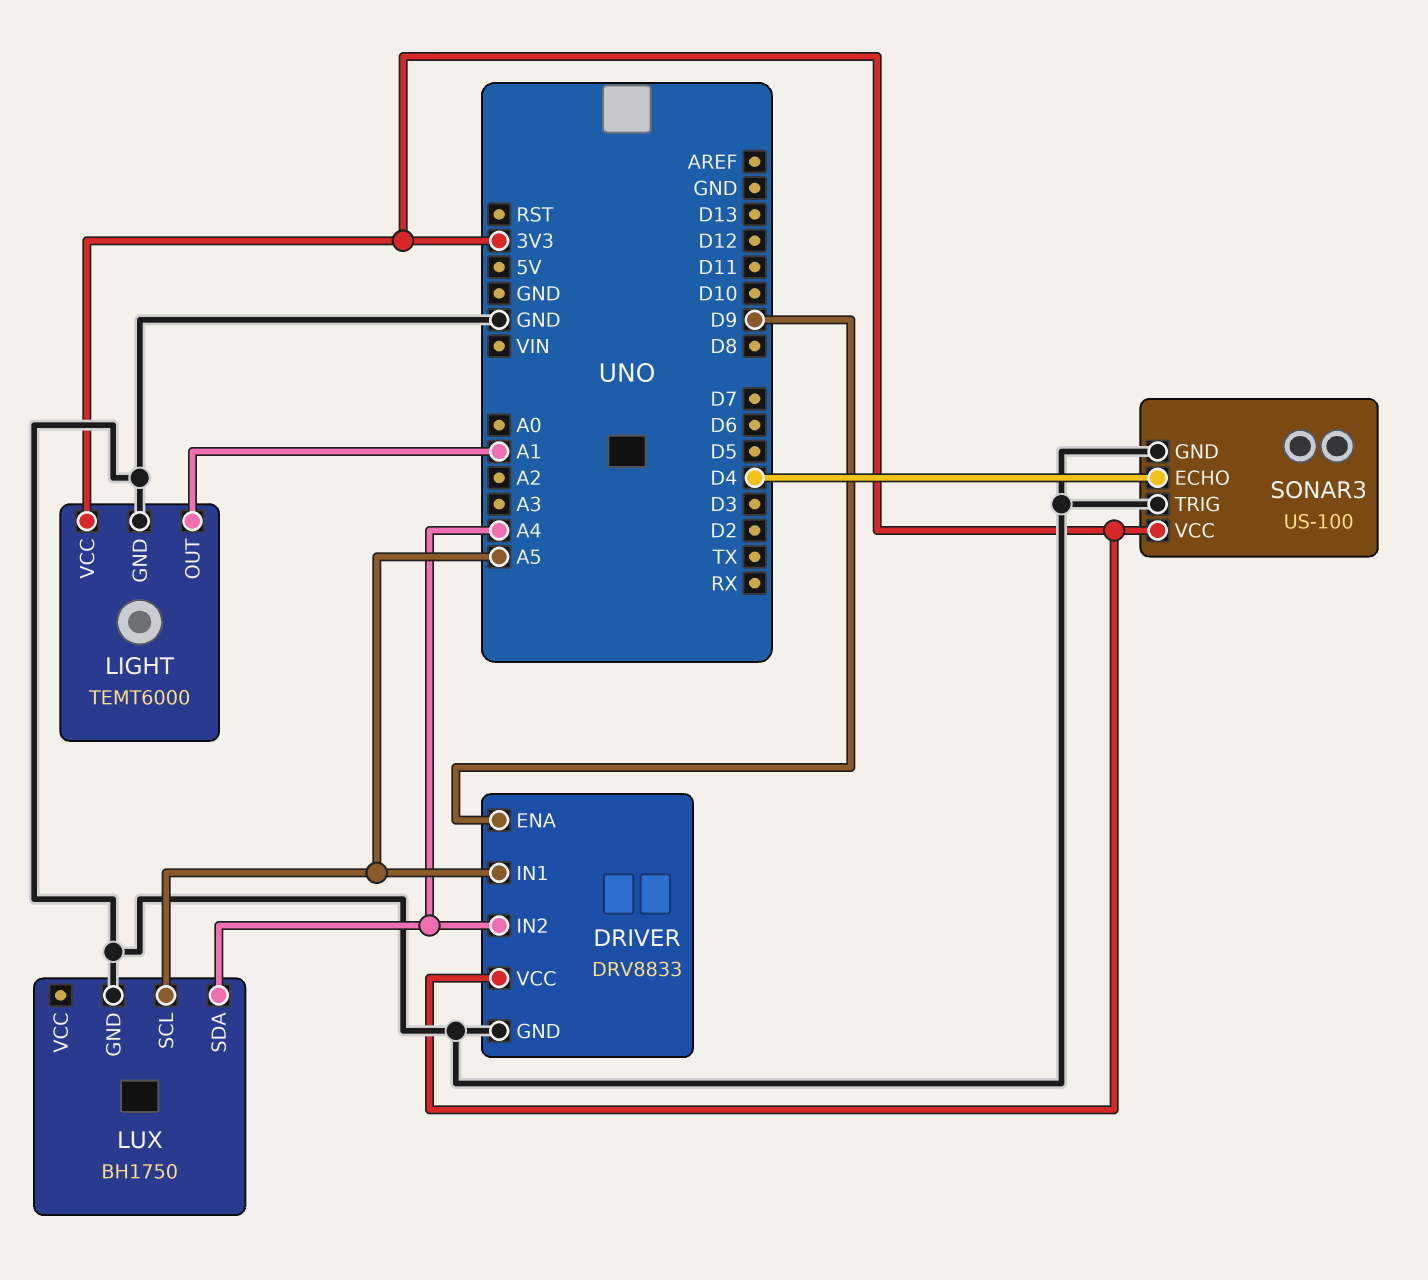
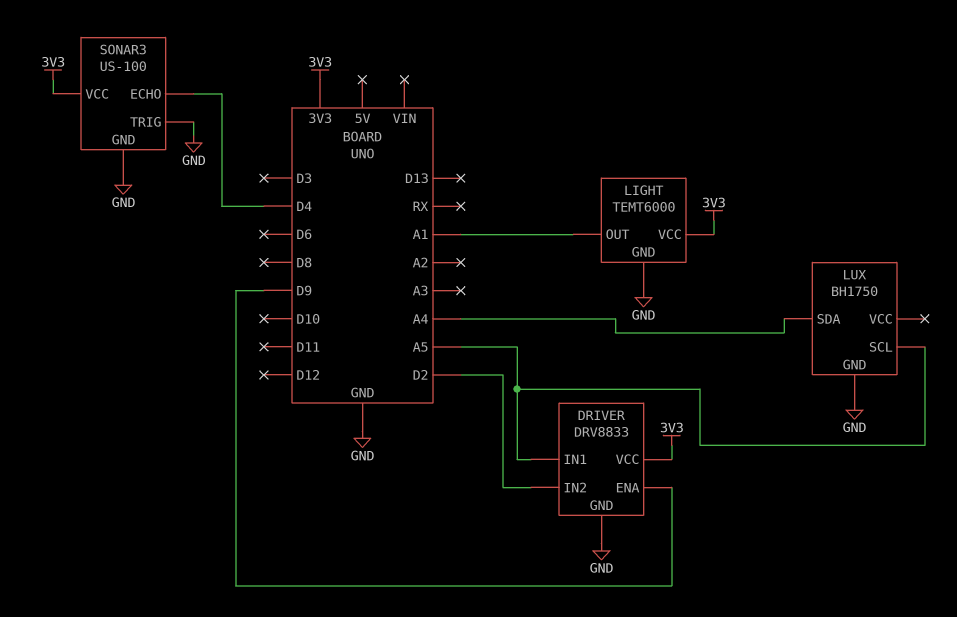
DRIVER pin IN2: A4 -> D2

